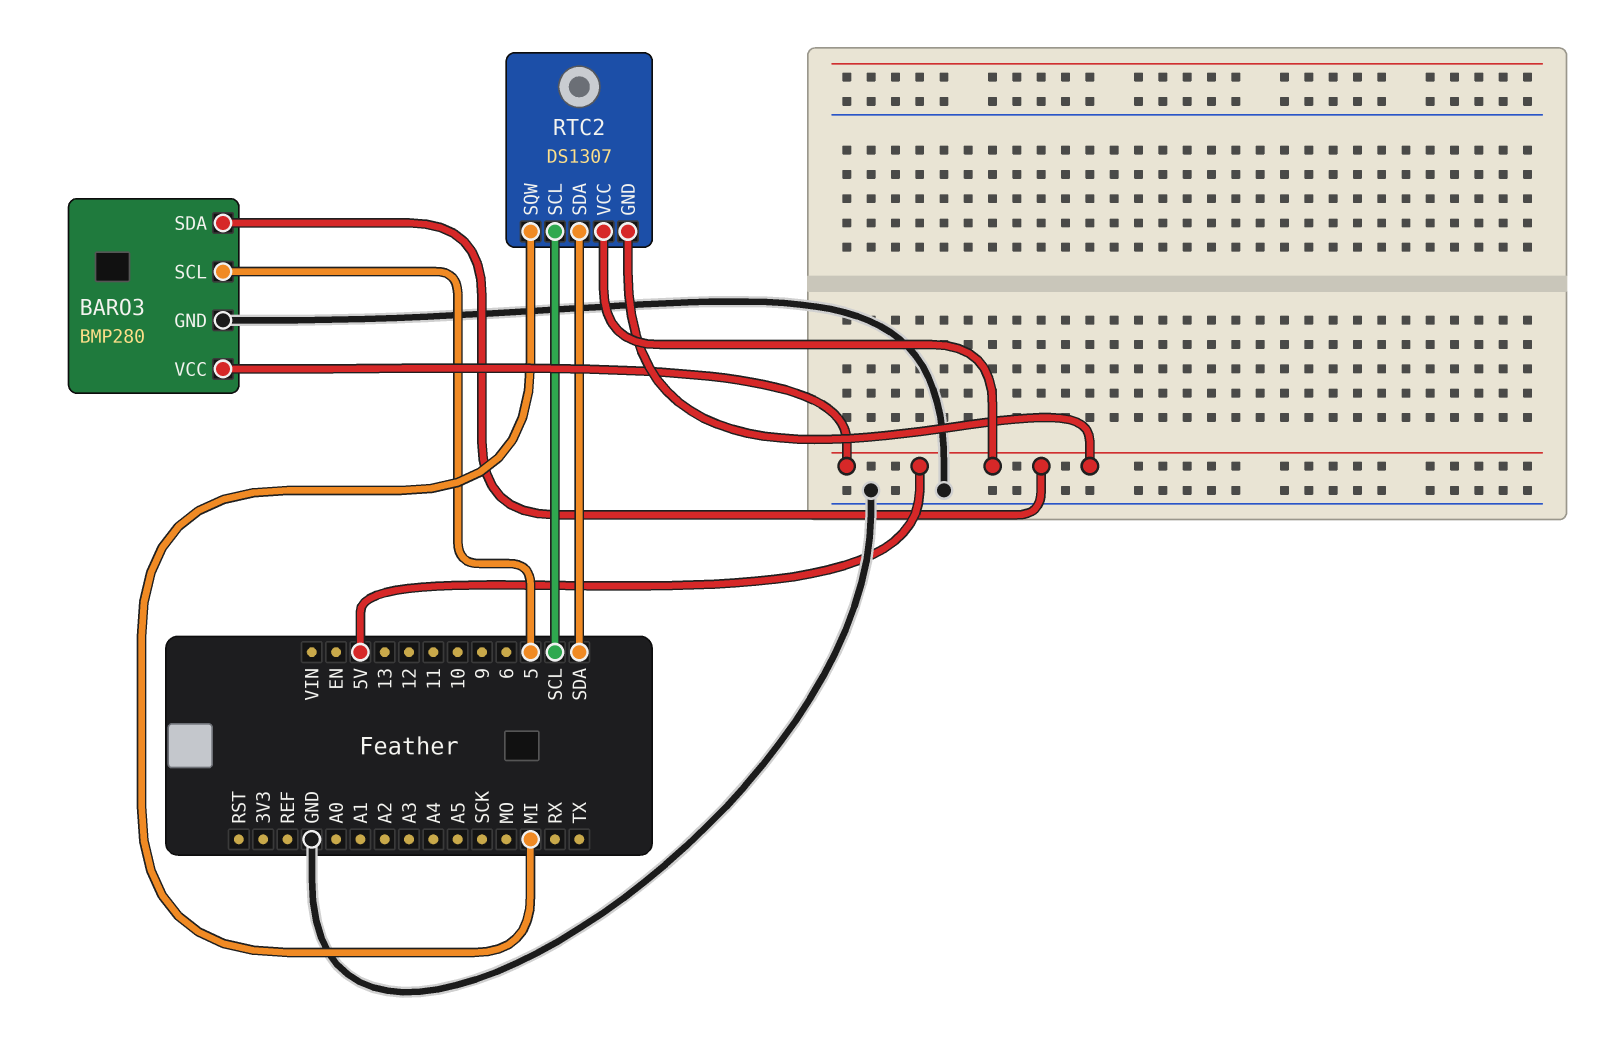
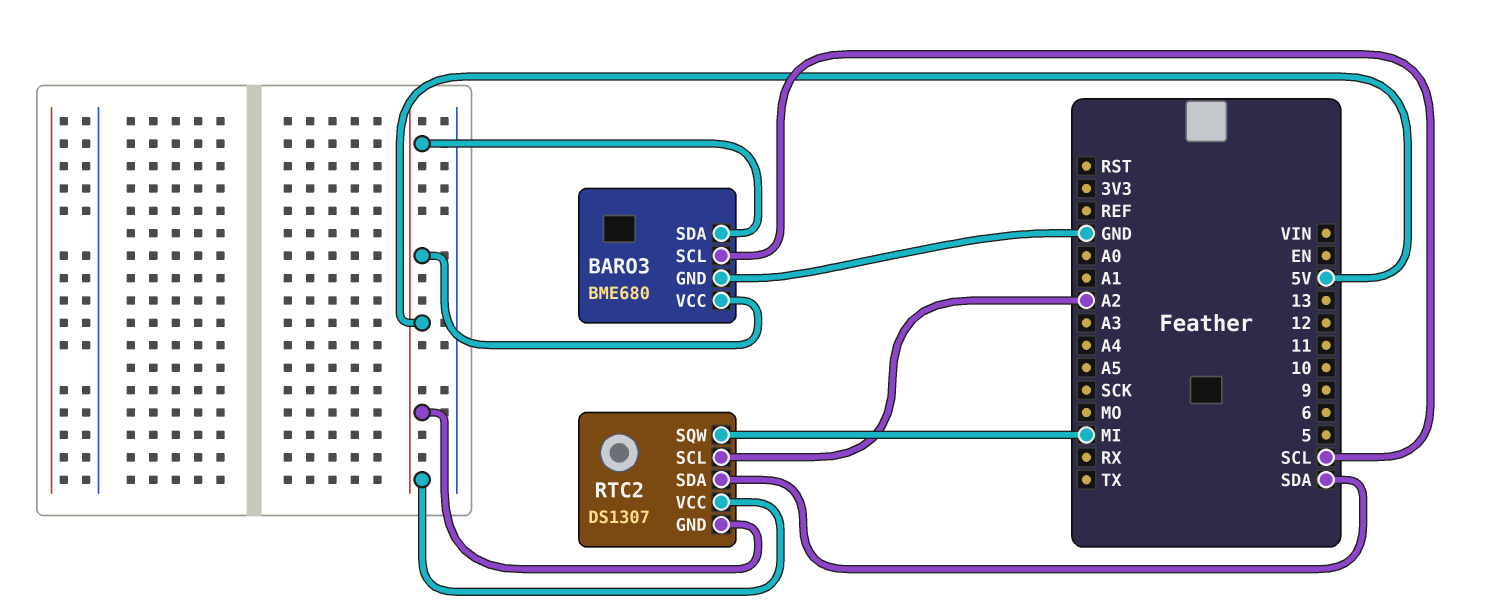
BARO3: BMP280 -> BME680
BARO3 pin SCL: 5 -> SCL
RTC2 pin SCL: SCL -> A2

